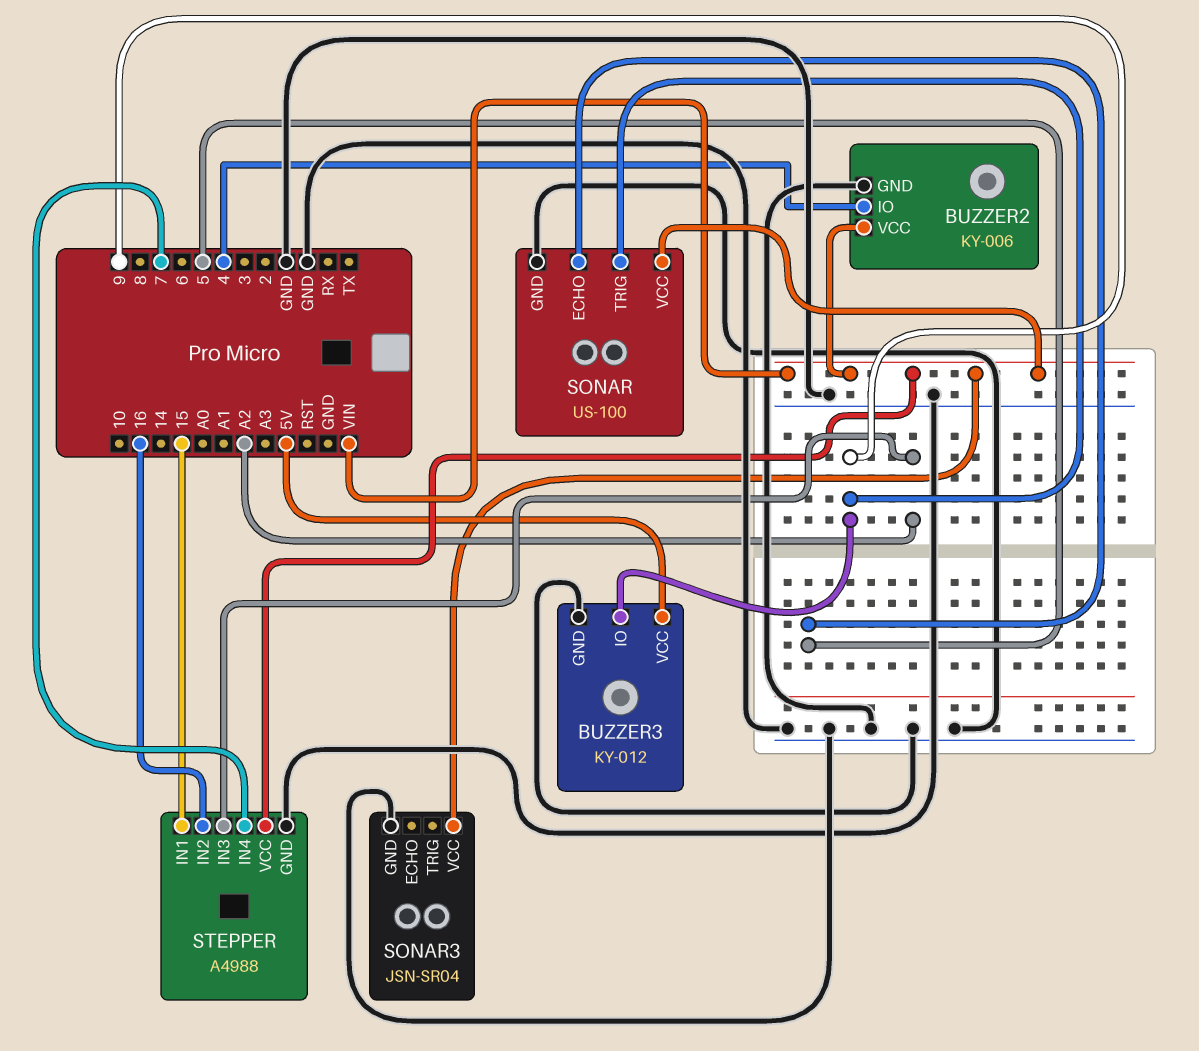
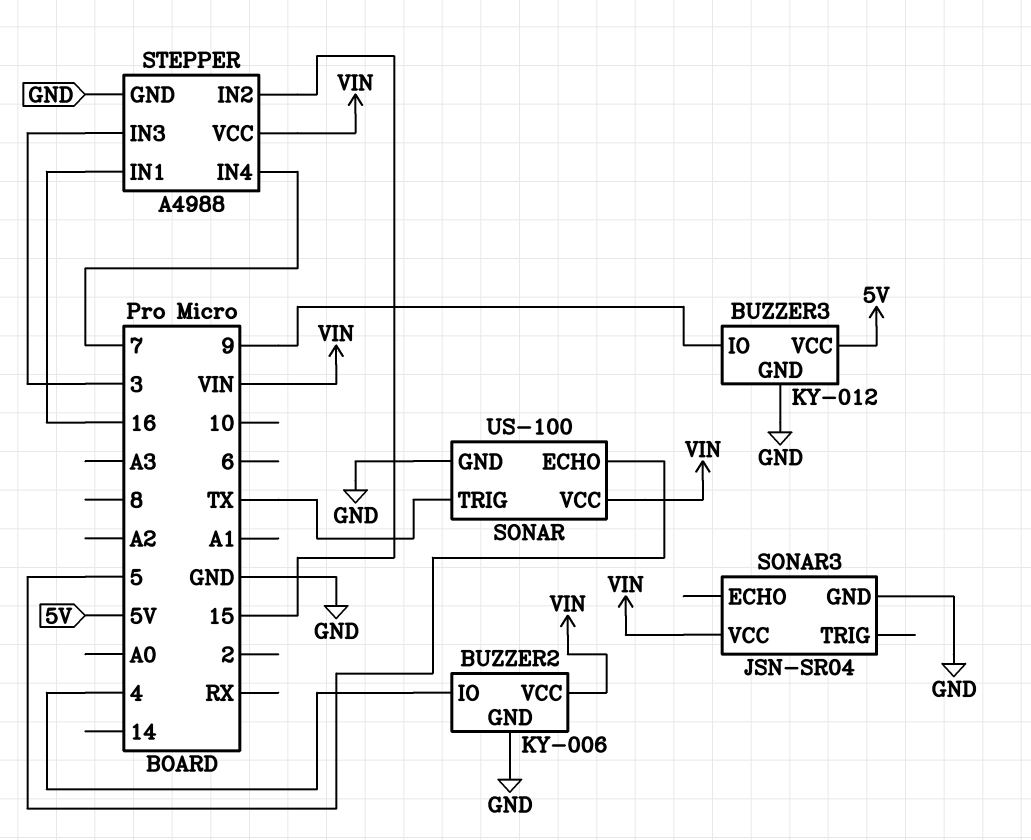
SONAR pin TRIG: 9 -> TX
STEPPER pin IN1: 15 -> 16
STEPPER pin IN2: 16 -> 15
STEPPER pin IN3: A2 -> 3

